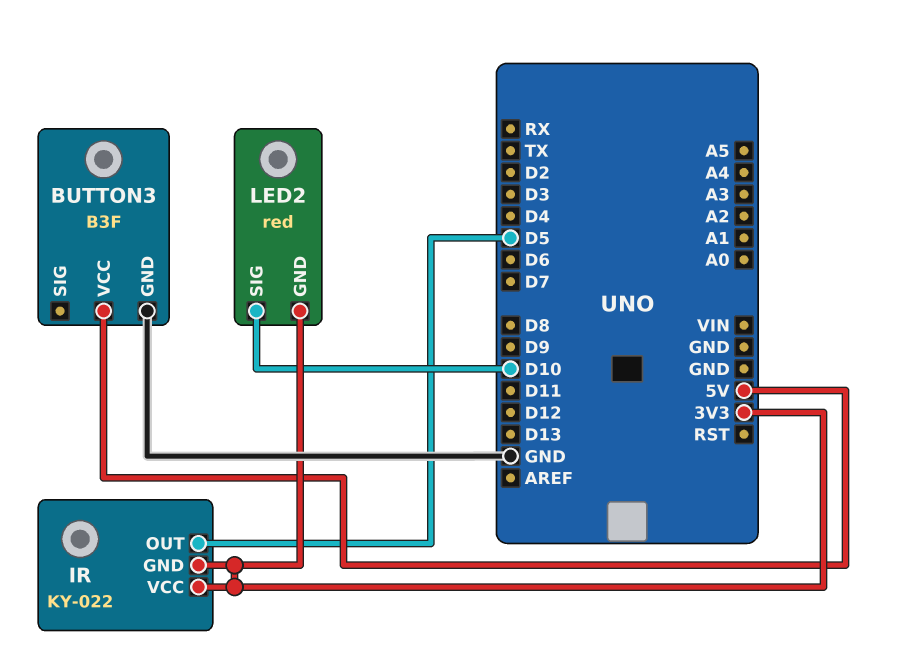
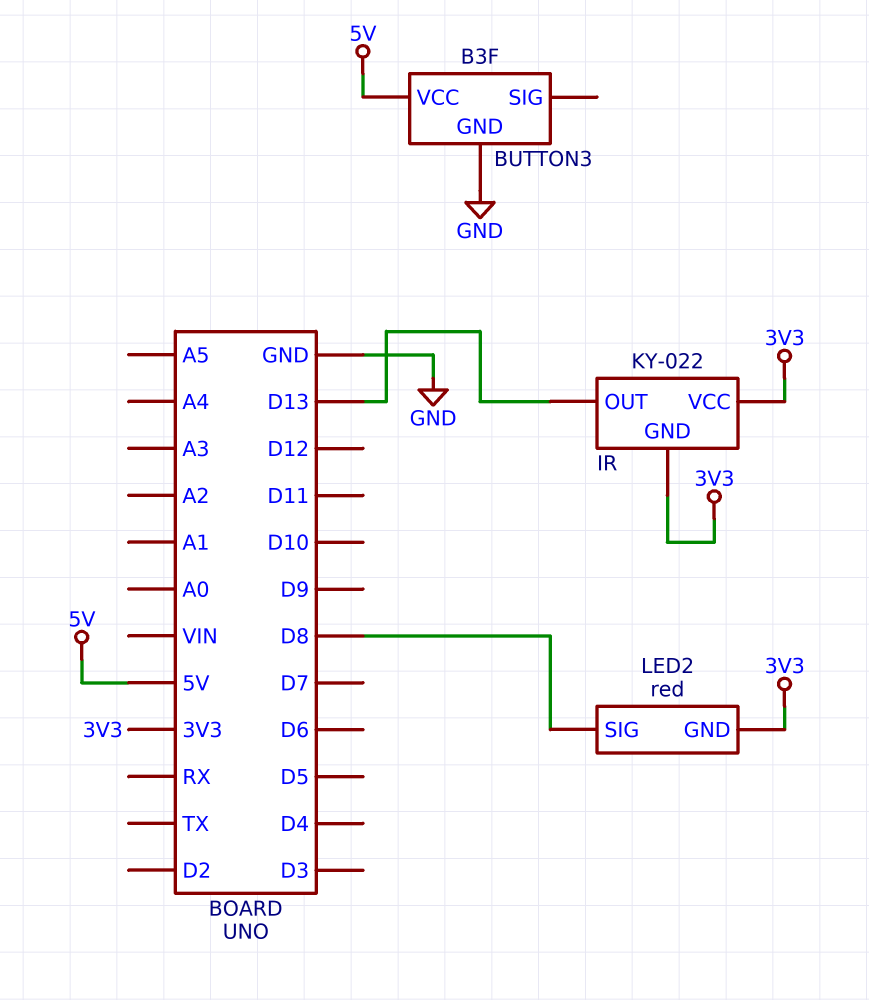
IR pin OUT: D5 -> D13
LED2 pin SIG: D10 -> D8

